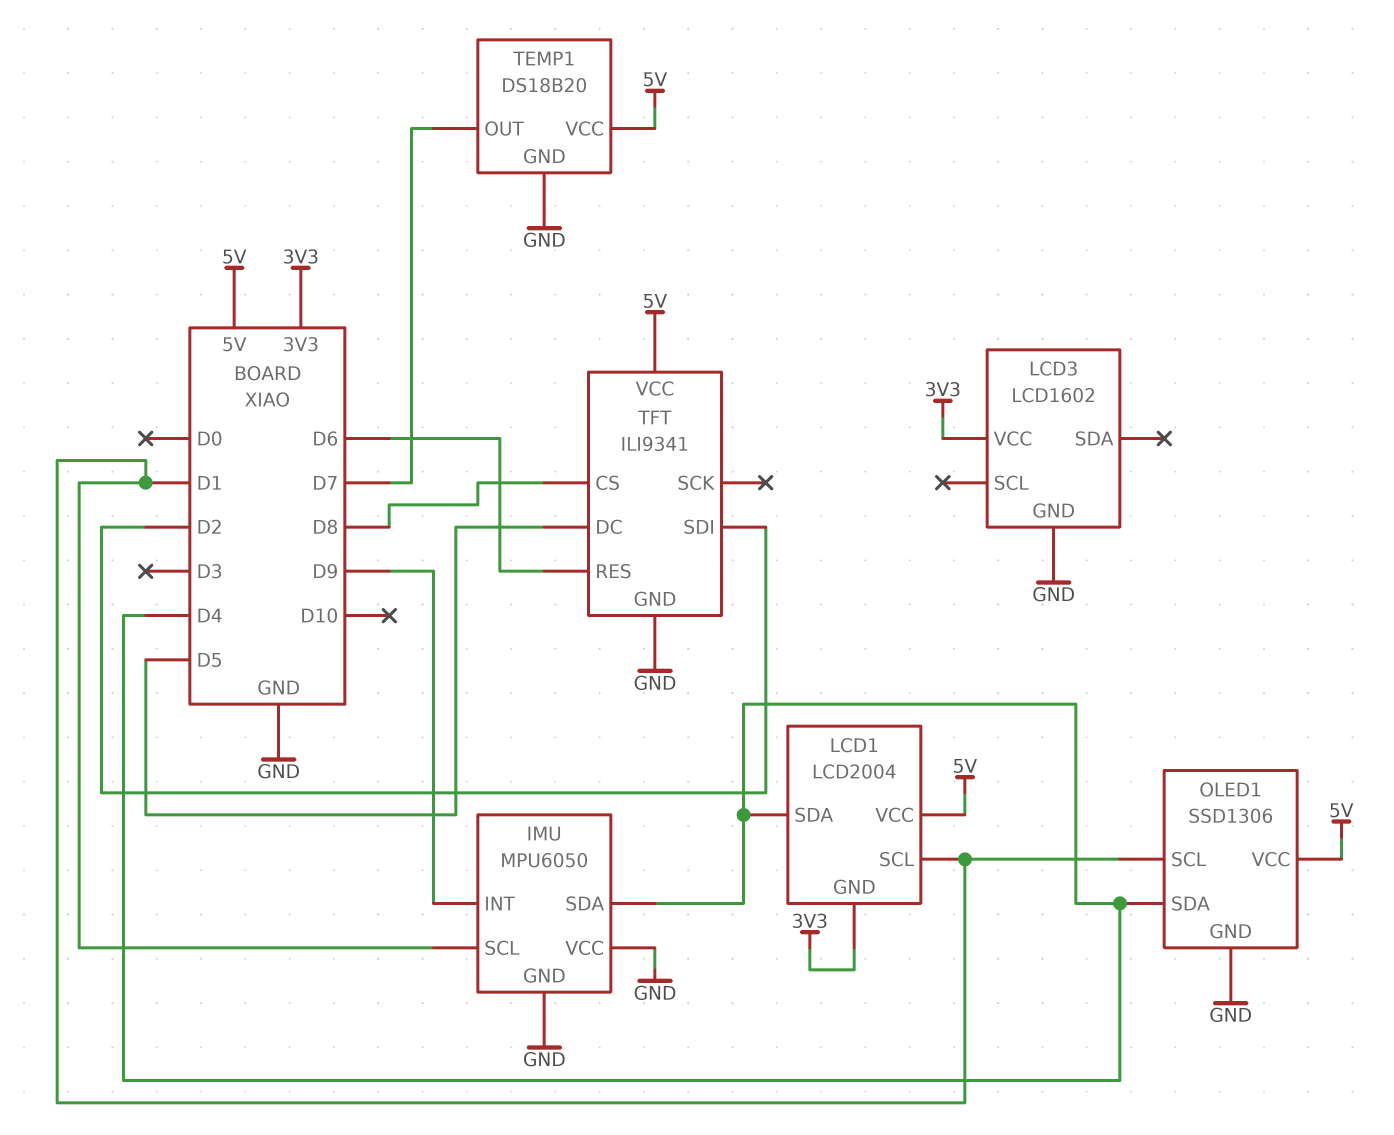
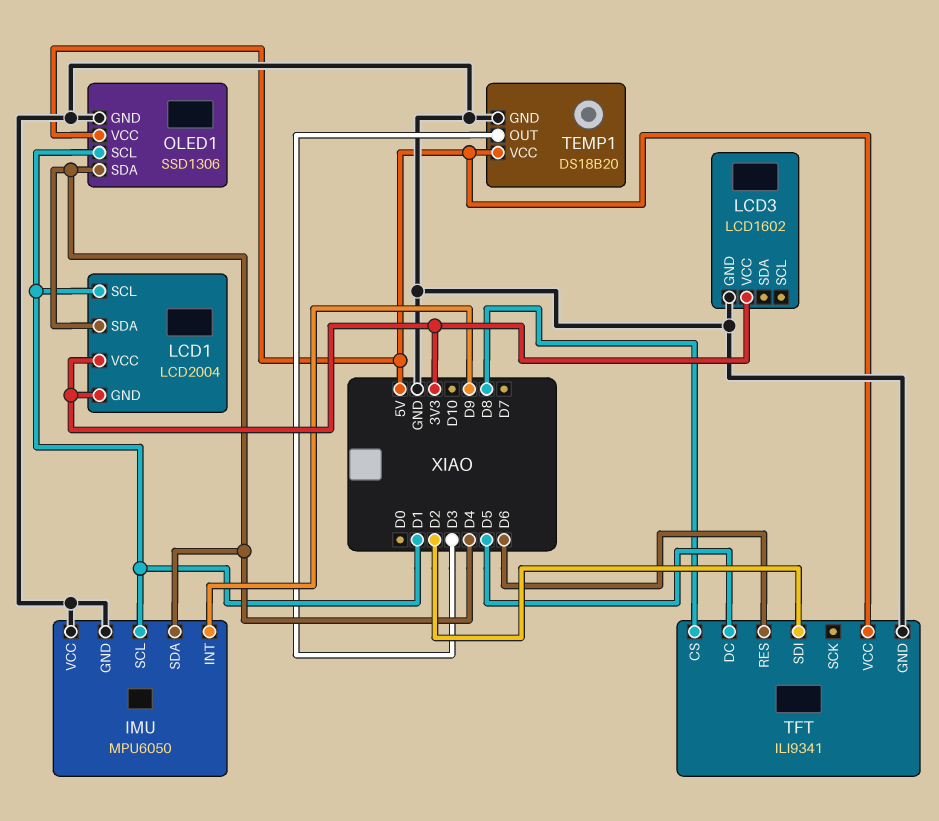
LCD1 pin VCC: 5V -> 3V3
TEMP1 pin OUT: D7 -> D3

